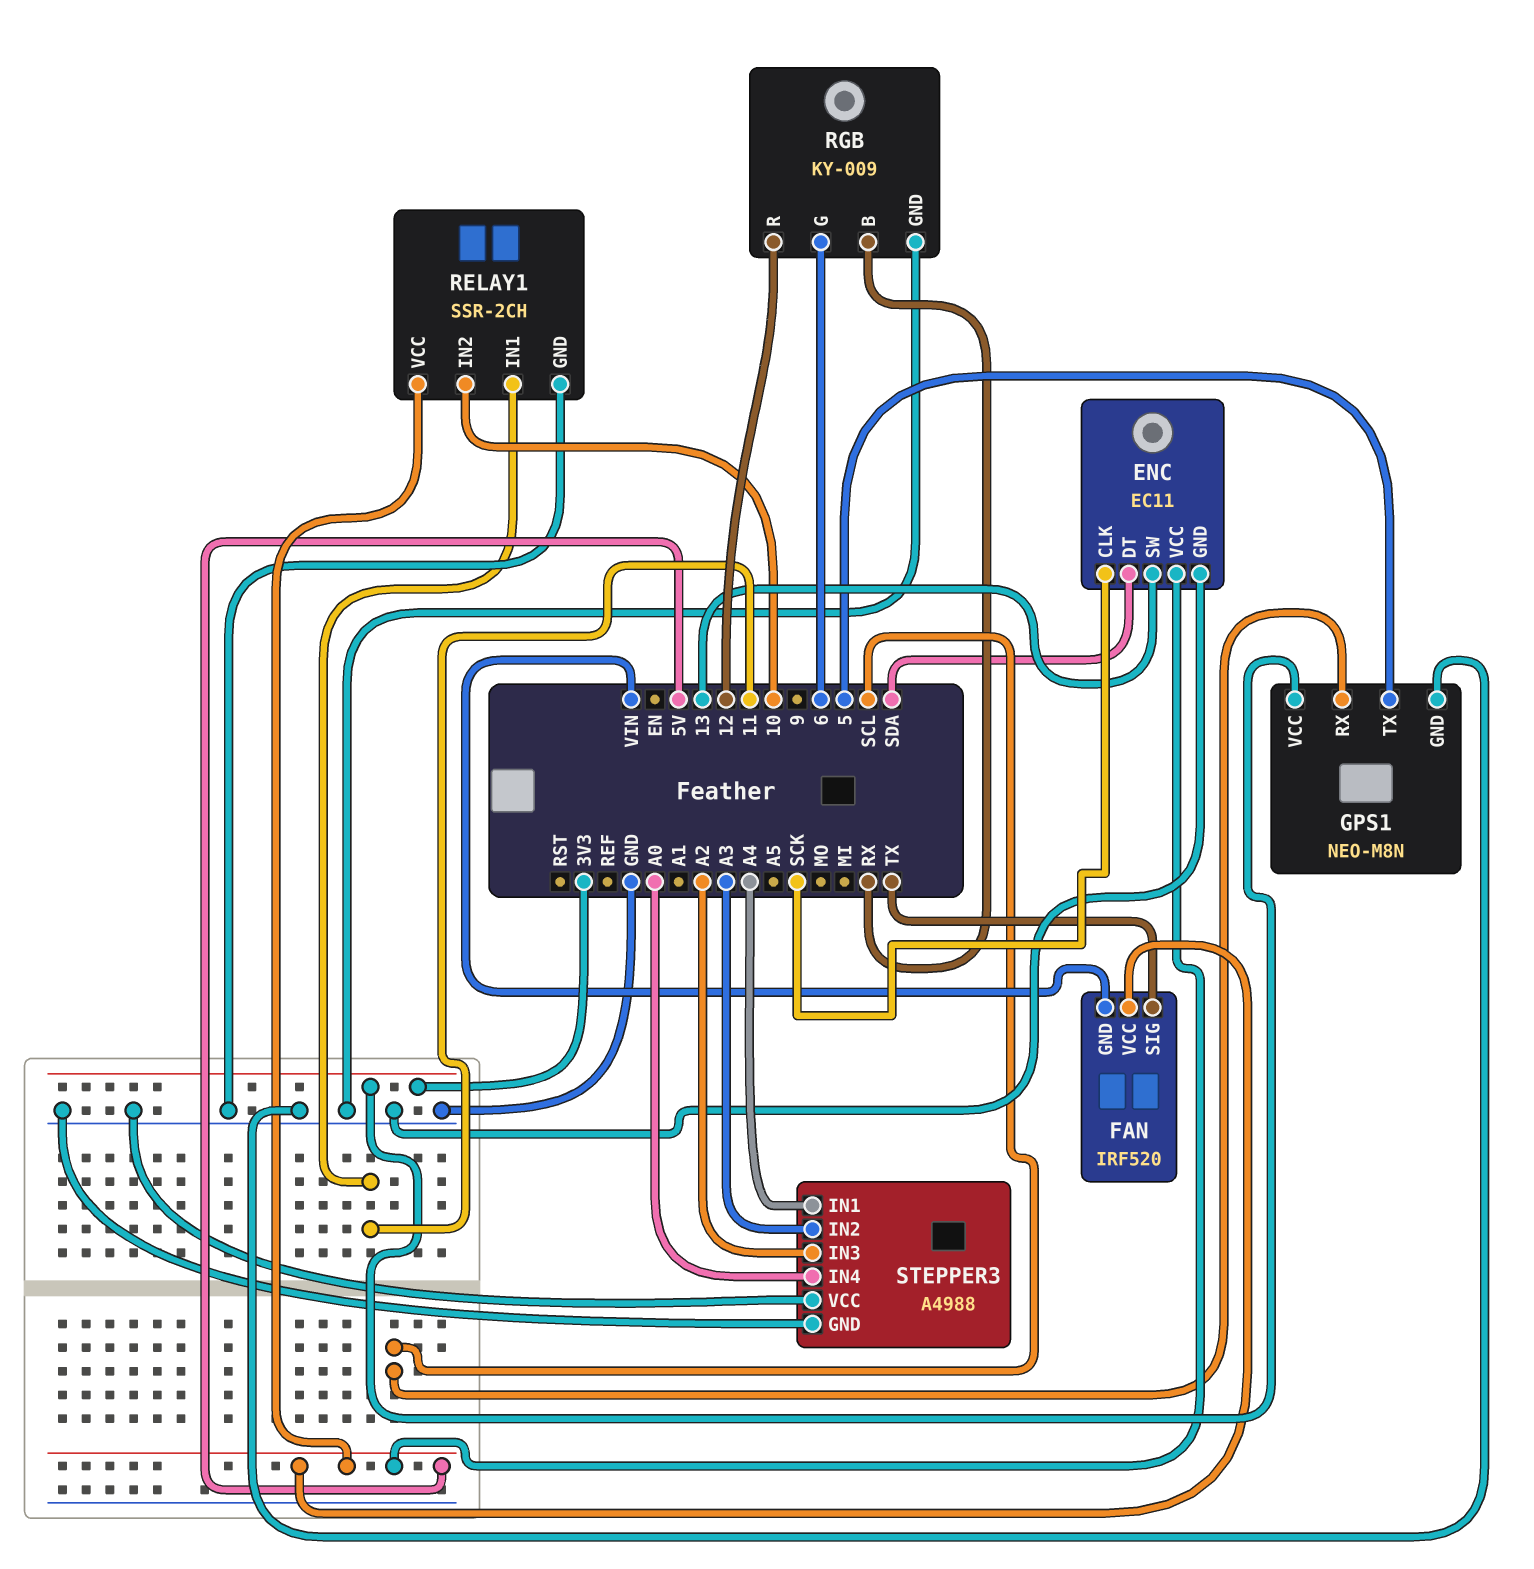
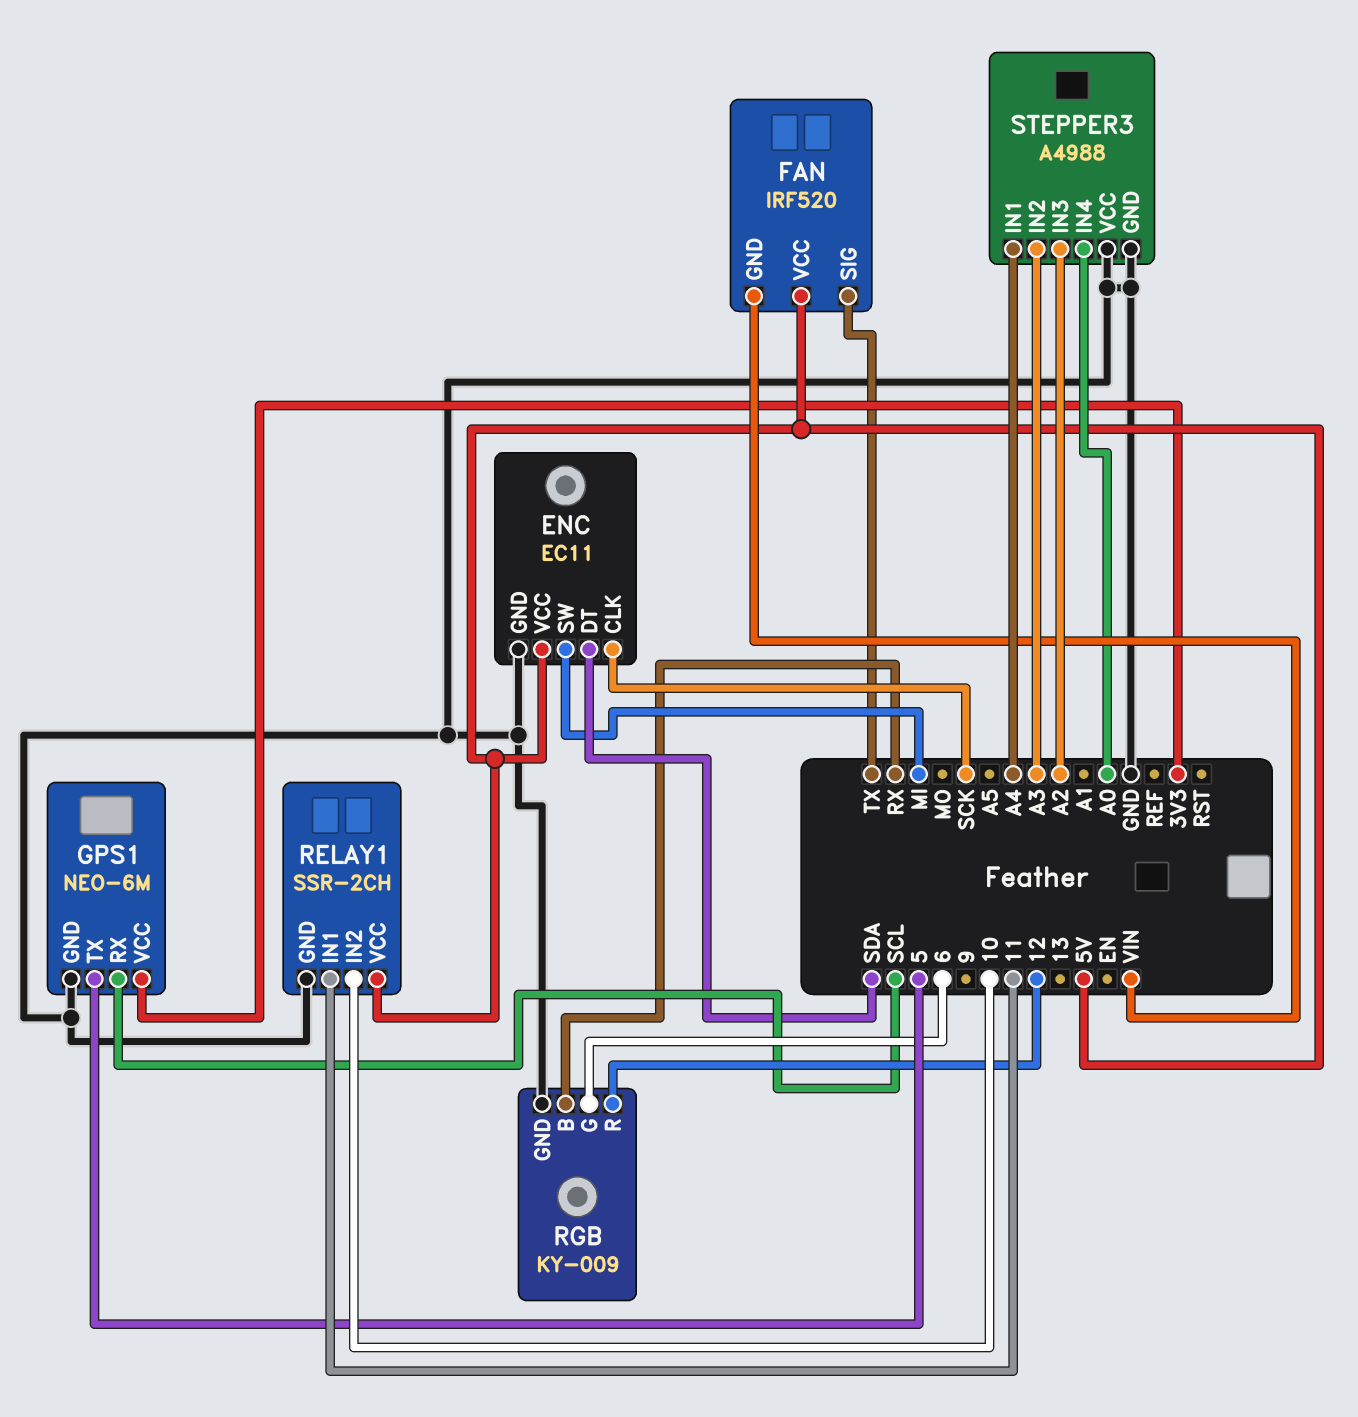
ENC pin SW: 13 -> MI
GPS1: NEO-M8N -> NEO-6M

